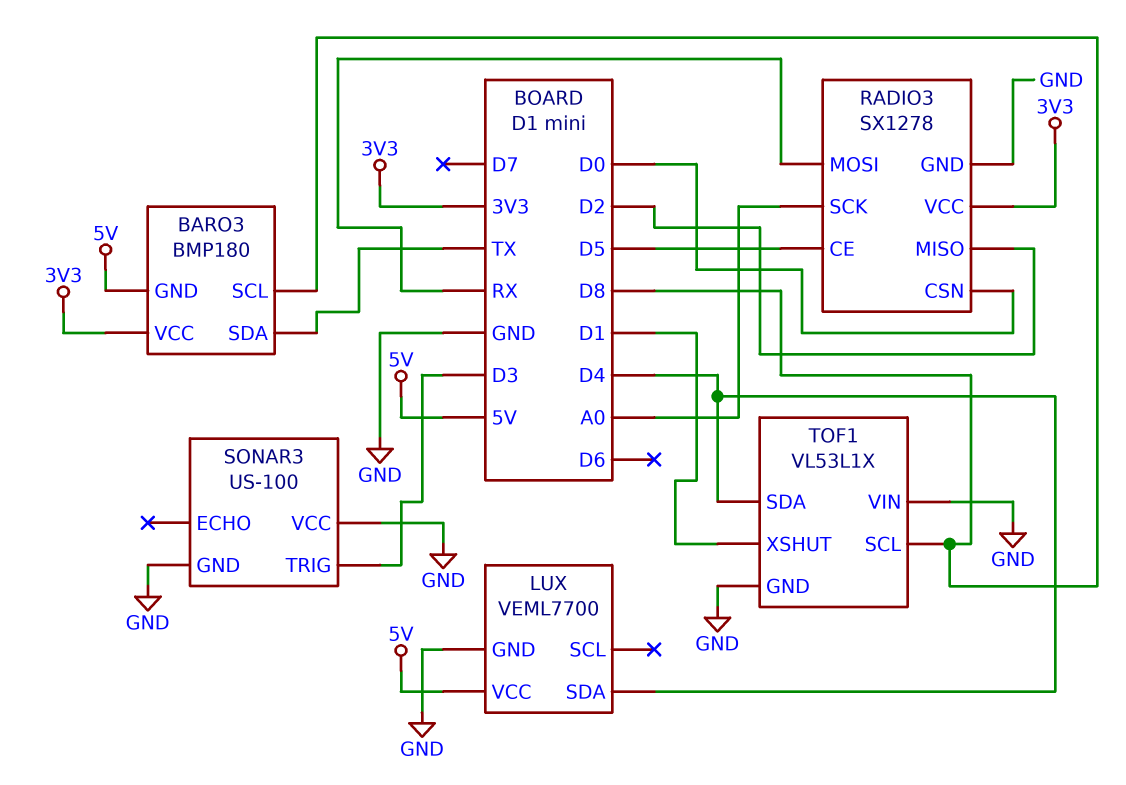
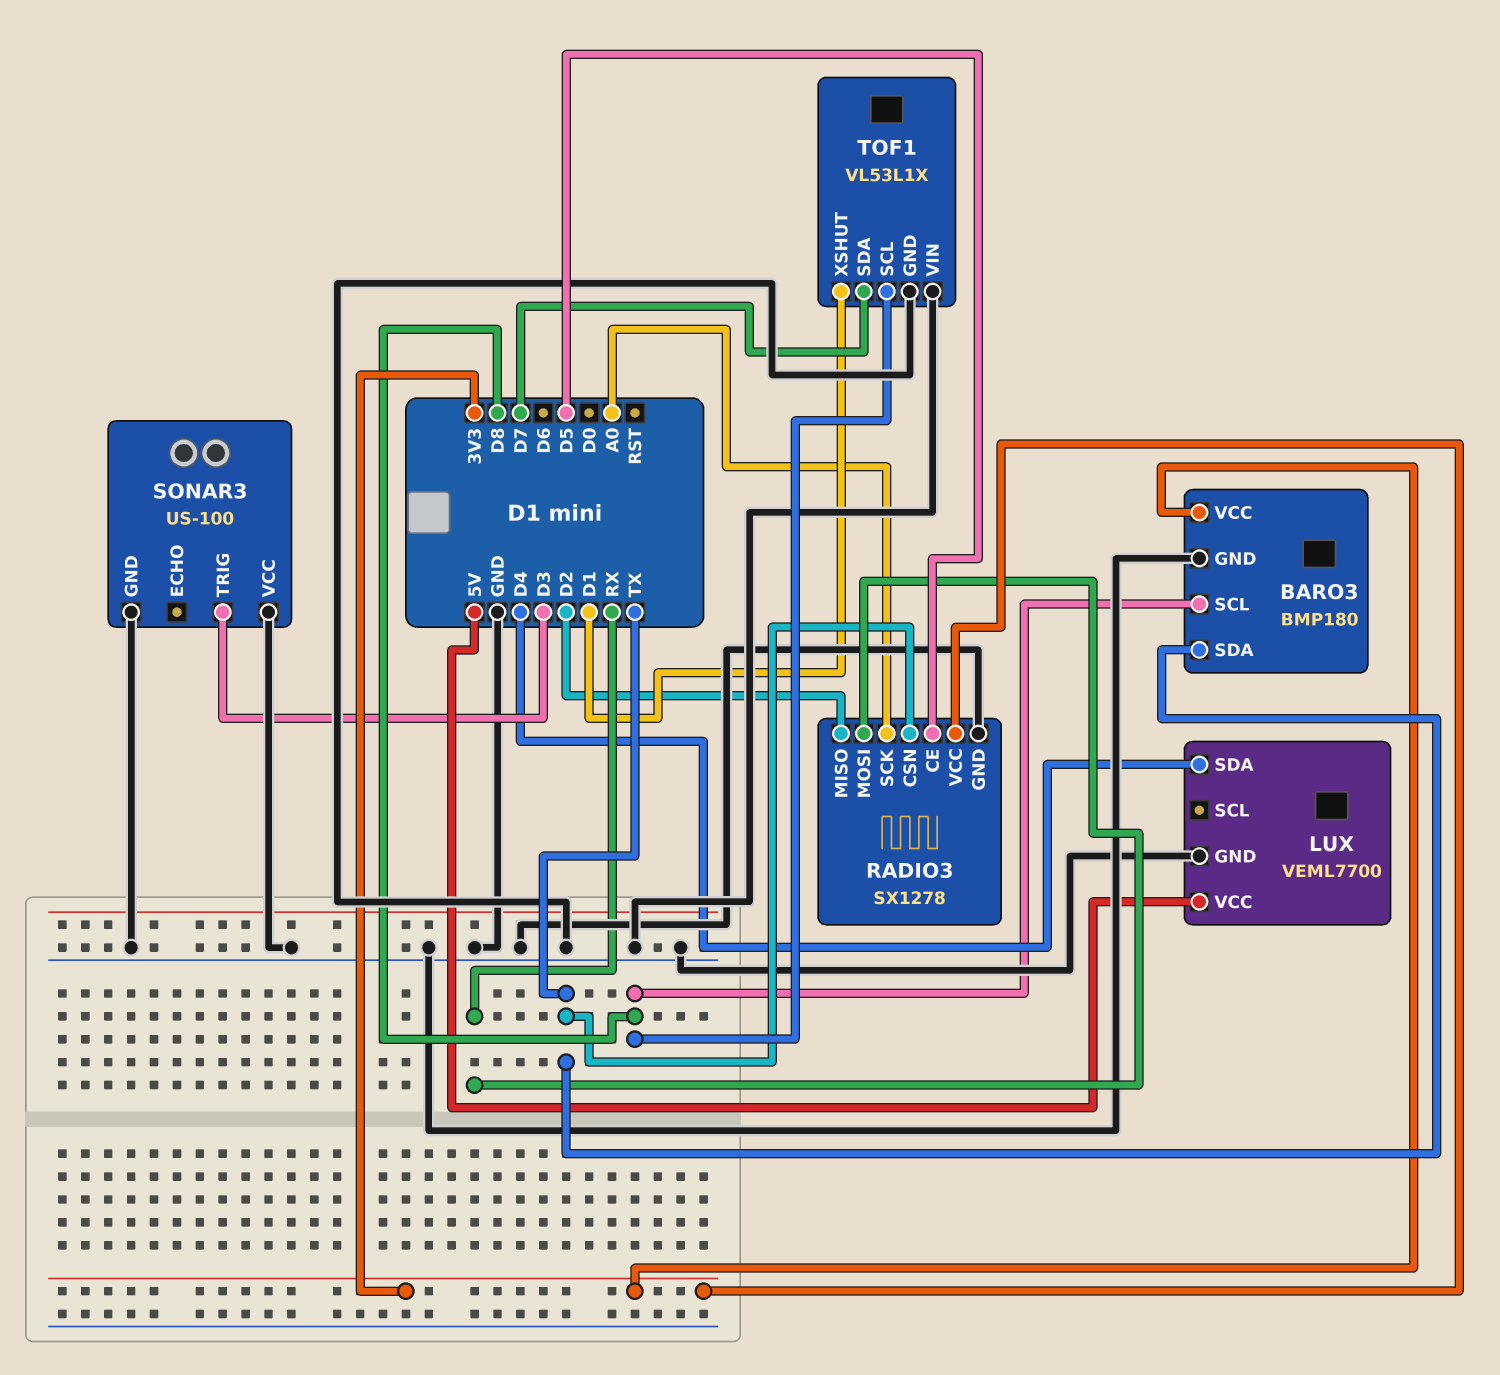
BARO3 pin GND: 5V -> GND
RADIO3 pin CSN: D0 -> TX
TOF1 pin SDA: D4 -> D7

